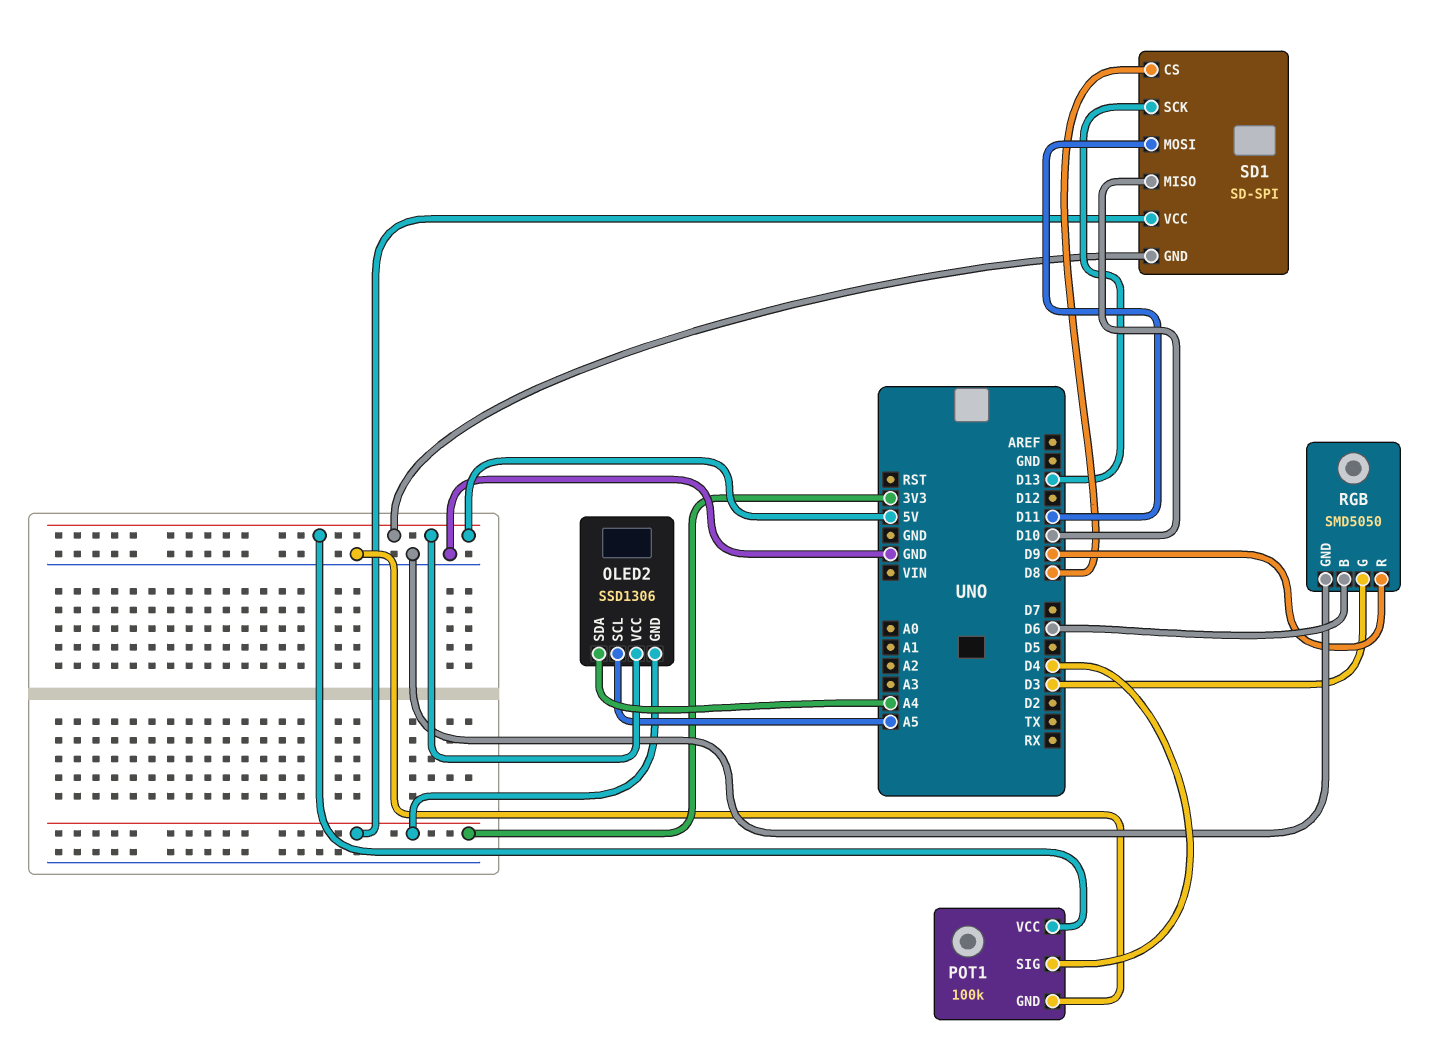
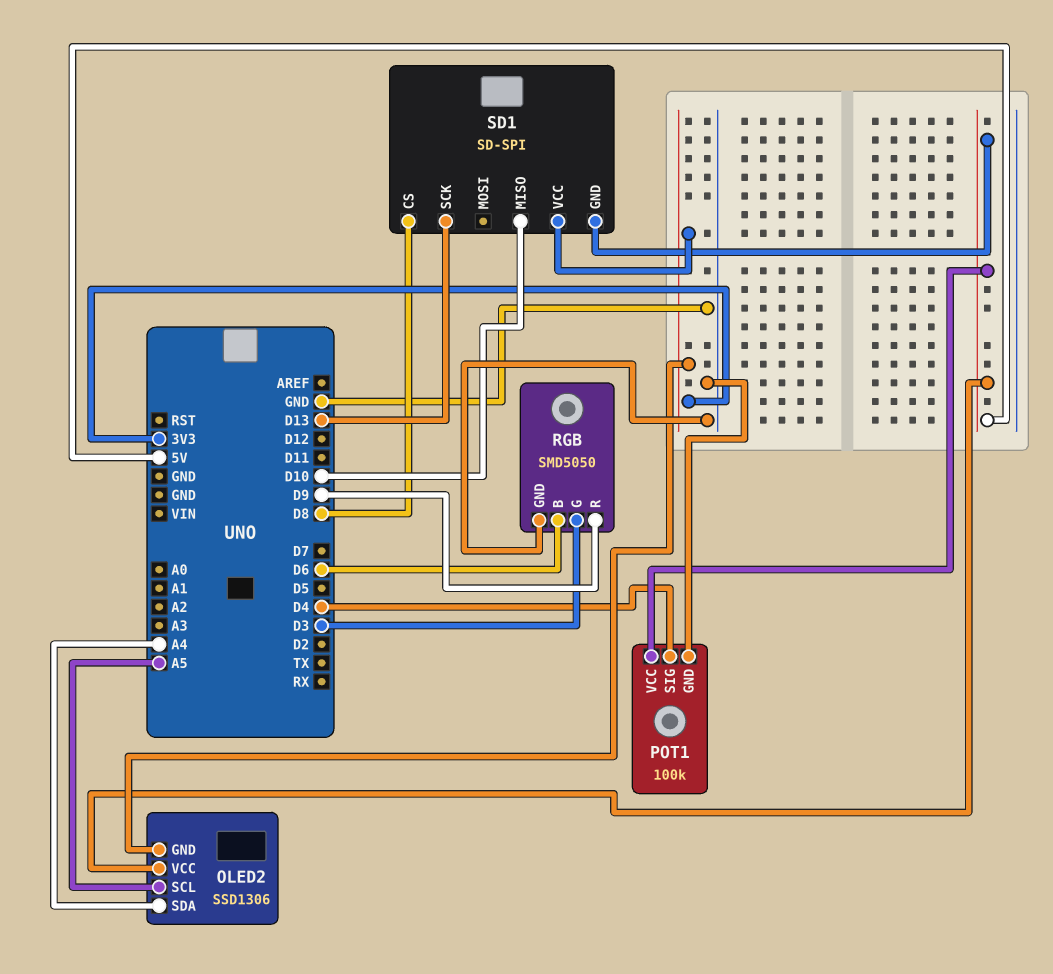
SD1 pin MOSI: D11 -> none

